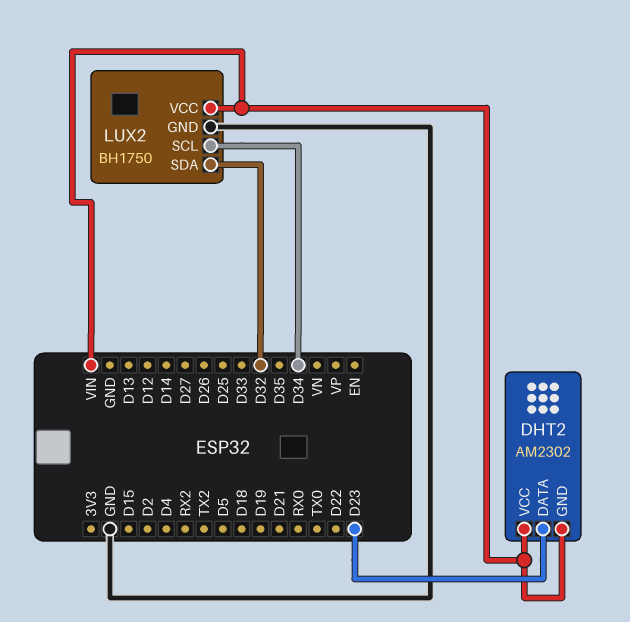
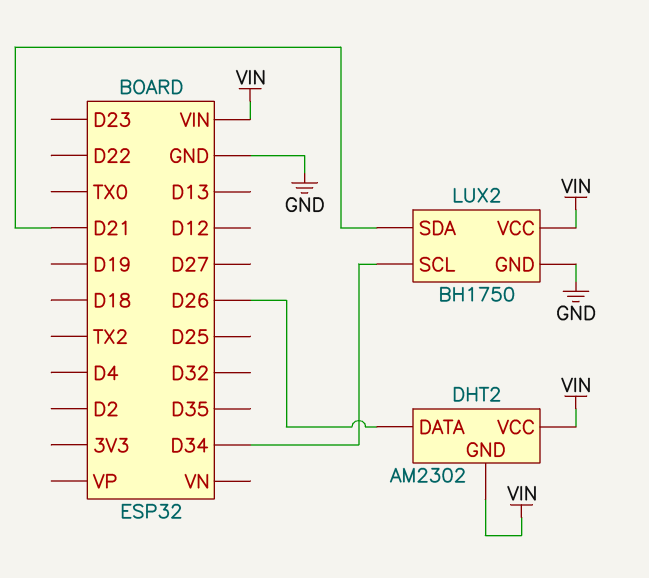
DHT2 pin DATA: D23 -> D26
LUX2 pin SDA: D32 -> D21

